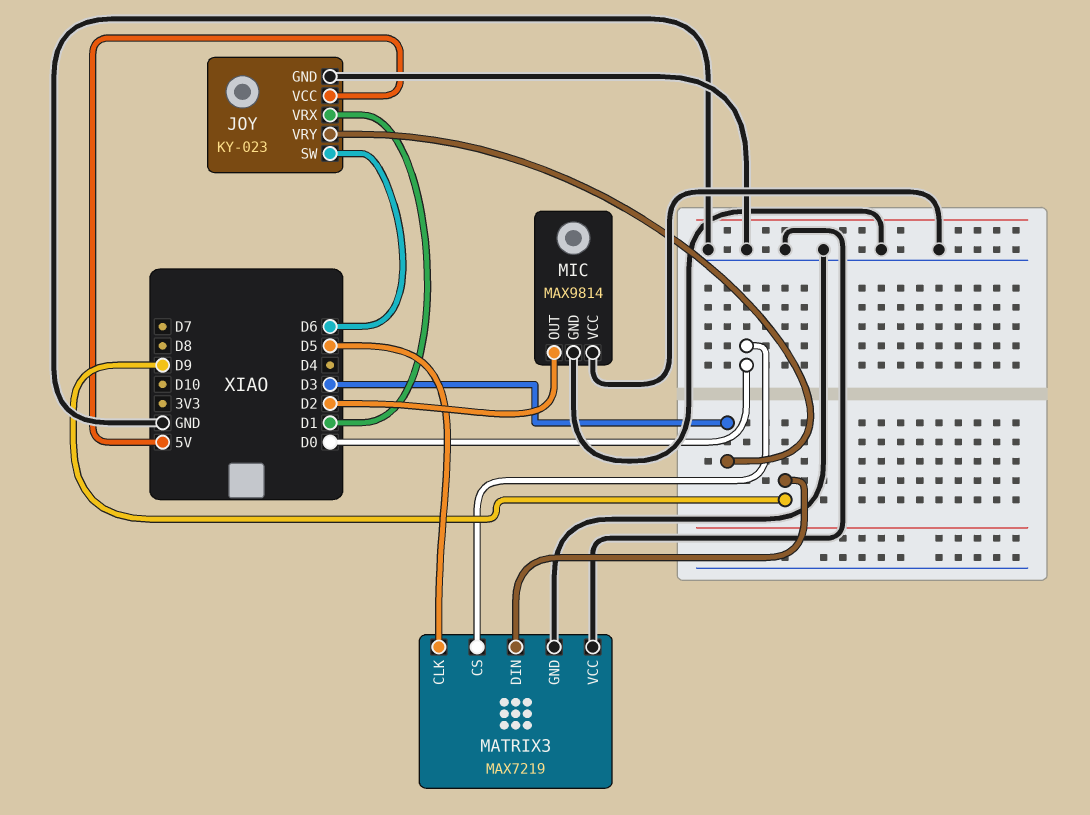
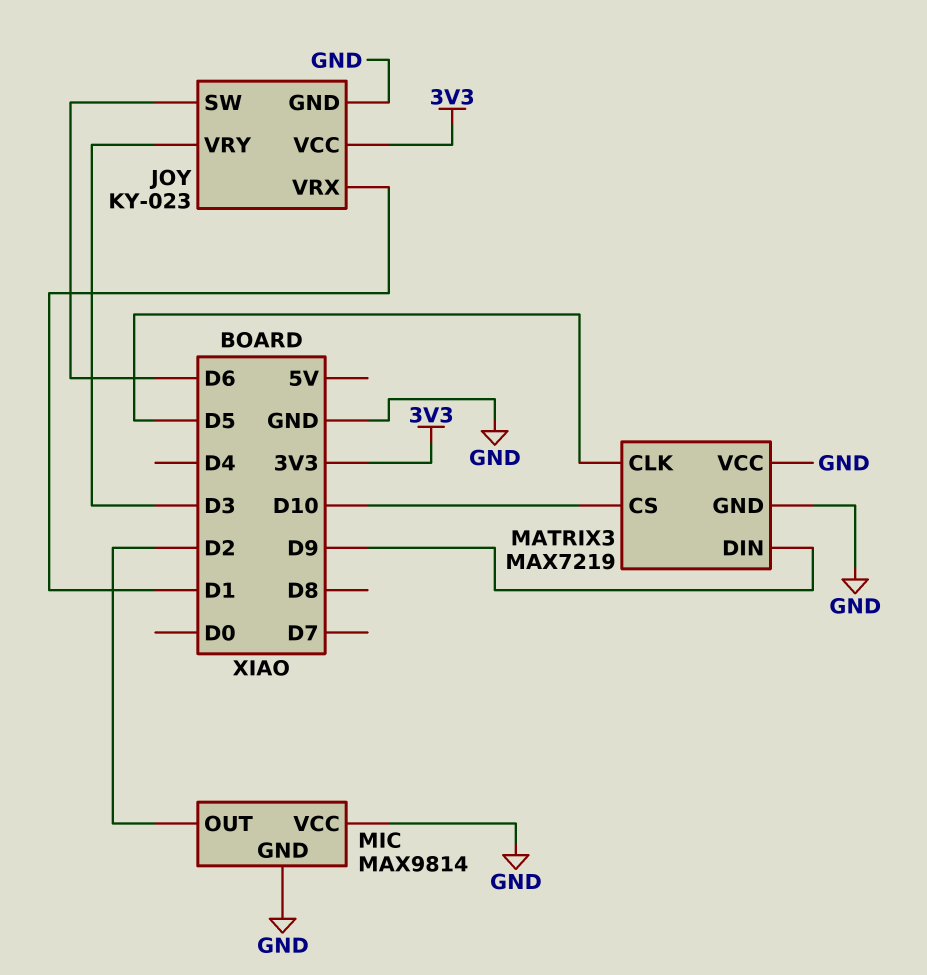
JOY pin VCC: 5V -> 3V3
MATRIX3 pin CS: D0 -> D10

